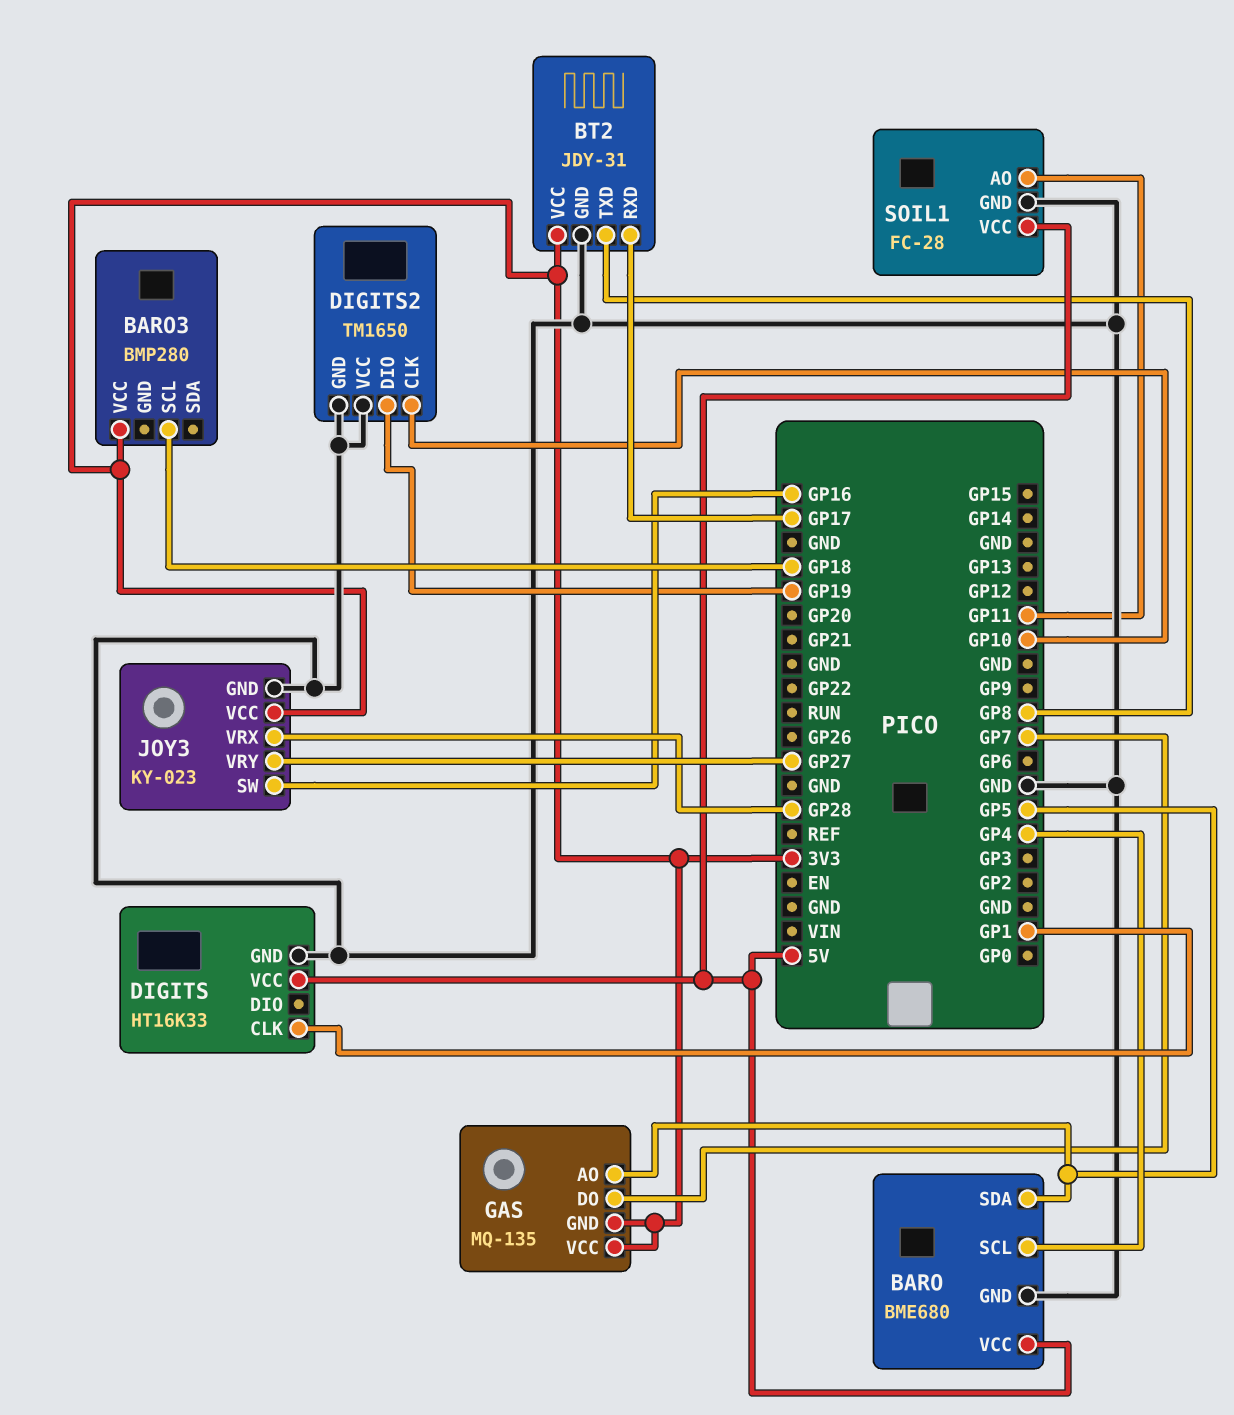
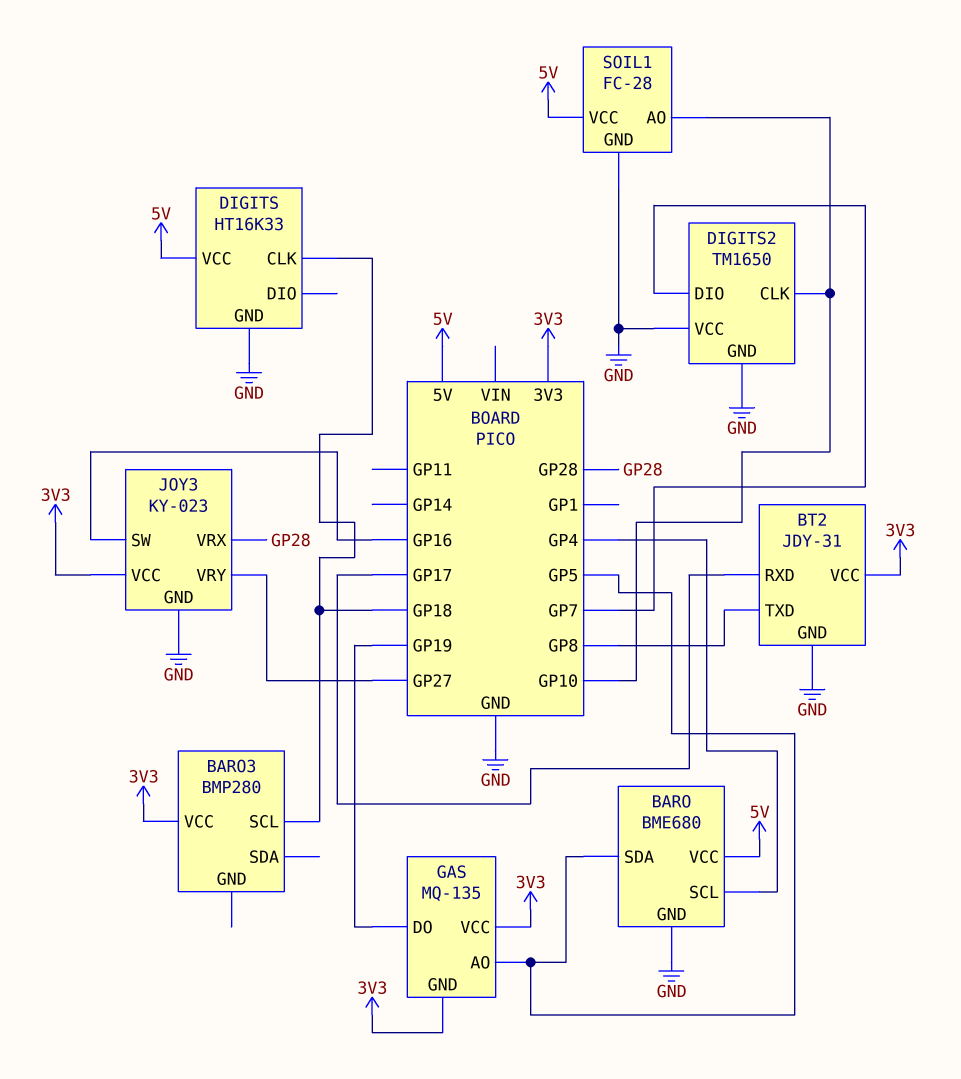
DIGITS pin CLK: GP1 -> GP18
DIGITS2 pin DIO: GP19 -> GP7
GAS pin DO: GP7 -> GP19
SOIL1 pin AO: GP11 -> GP10

